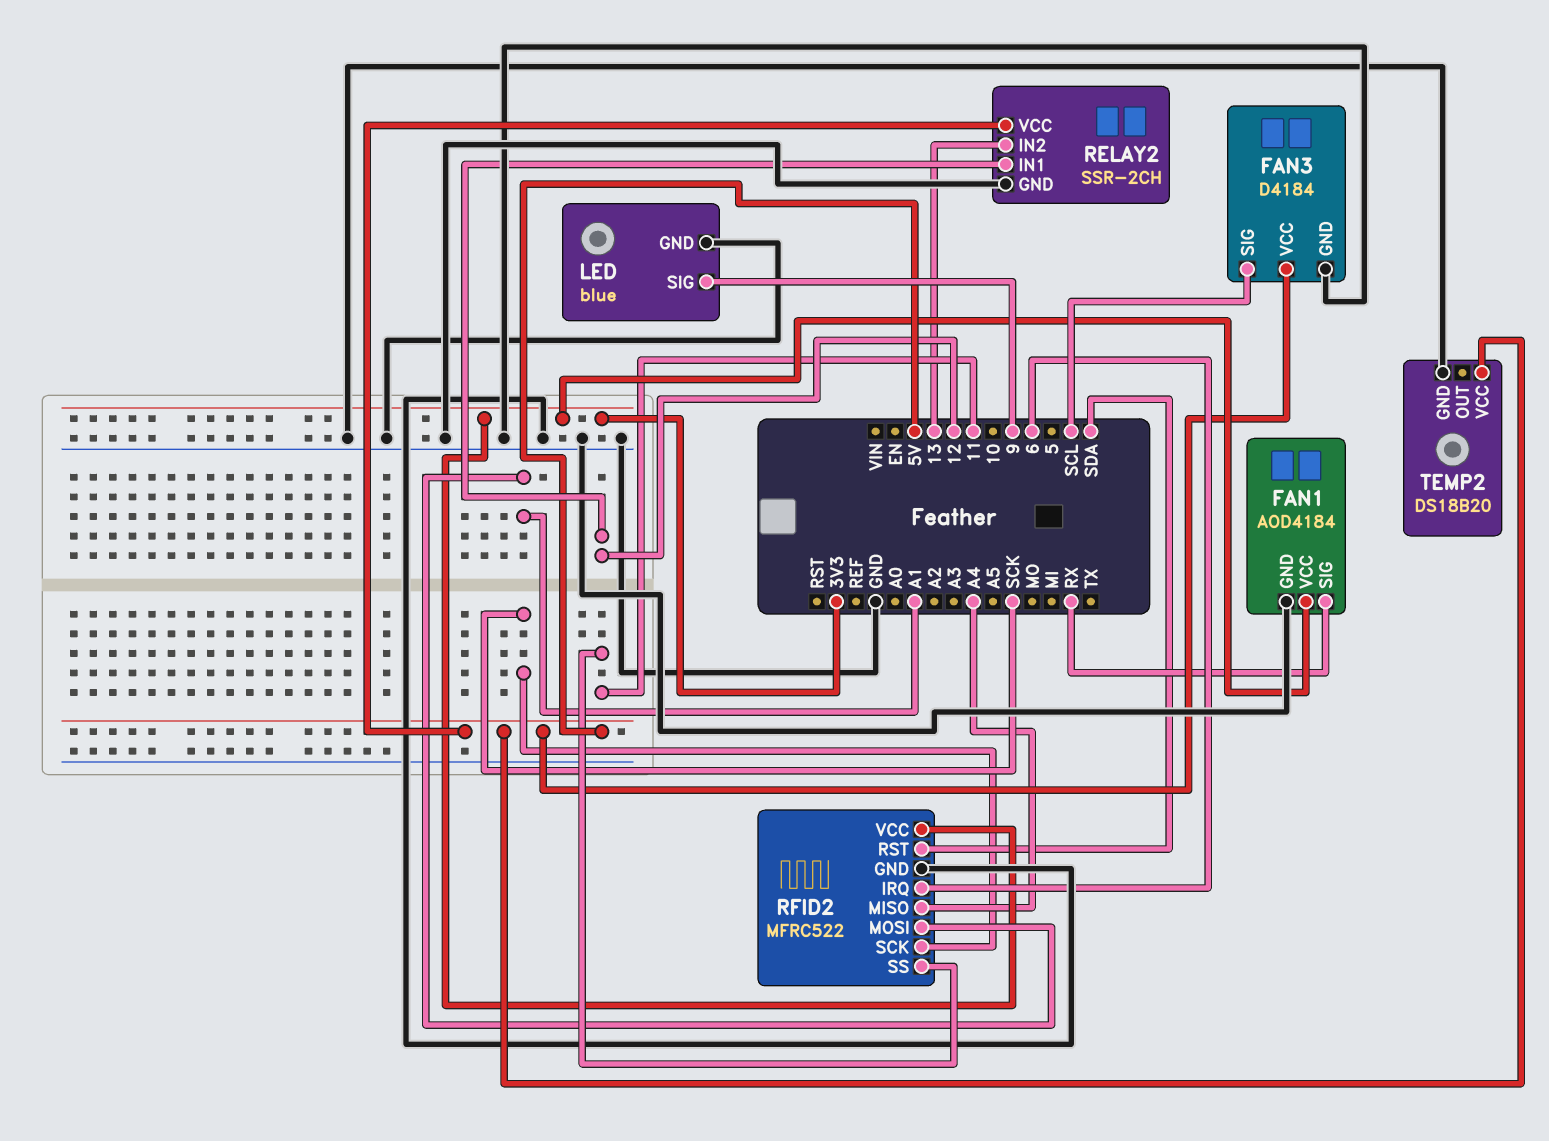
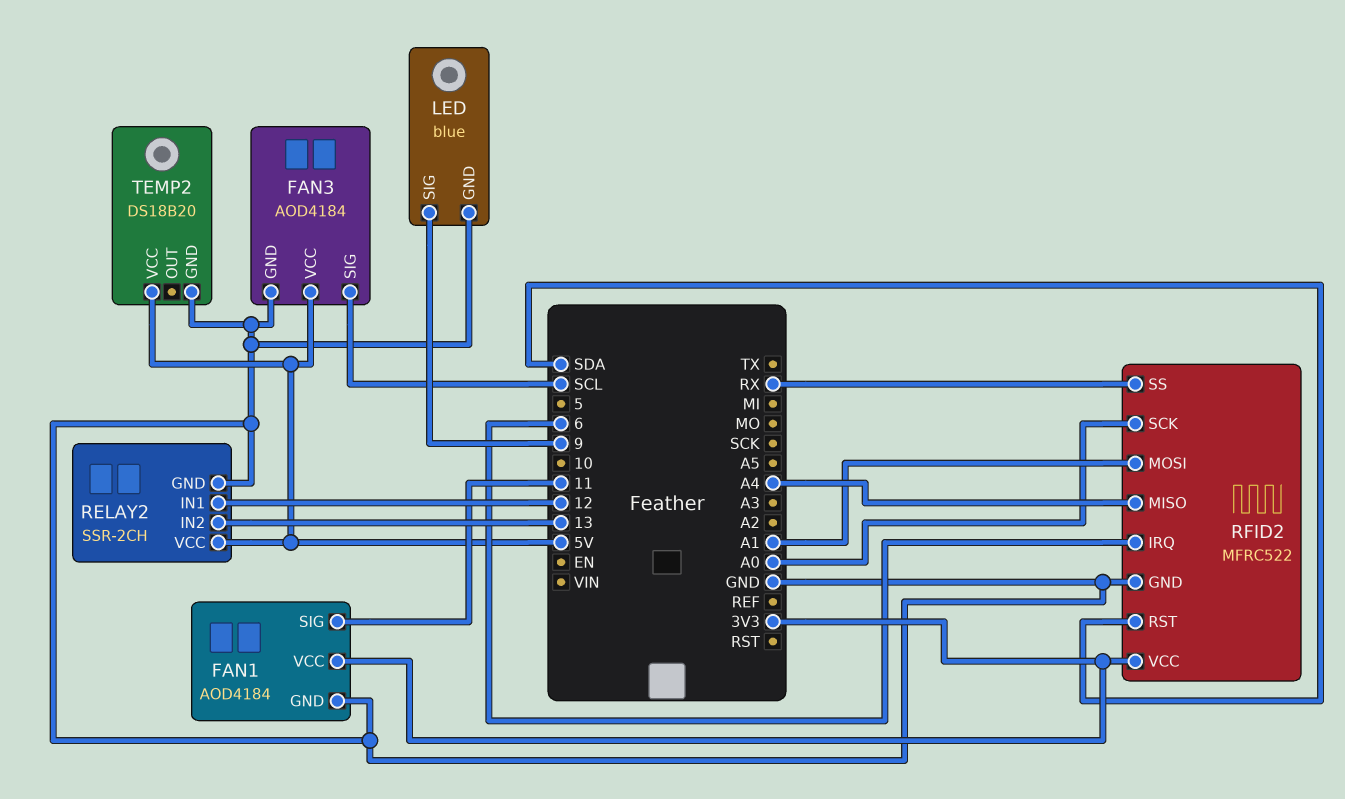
FAN1 pin SIG: RX -> 11
FAN3: D4184 -> AOD4184
RFID2 pin SCK: SCK -> A0
RFID2 pin SS: 11 -> RX

